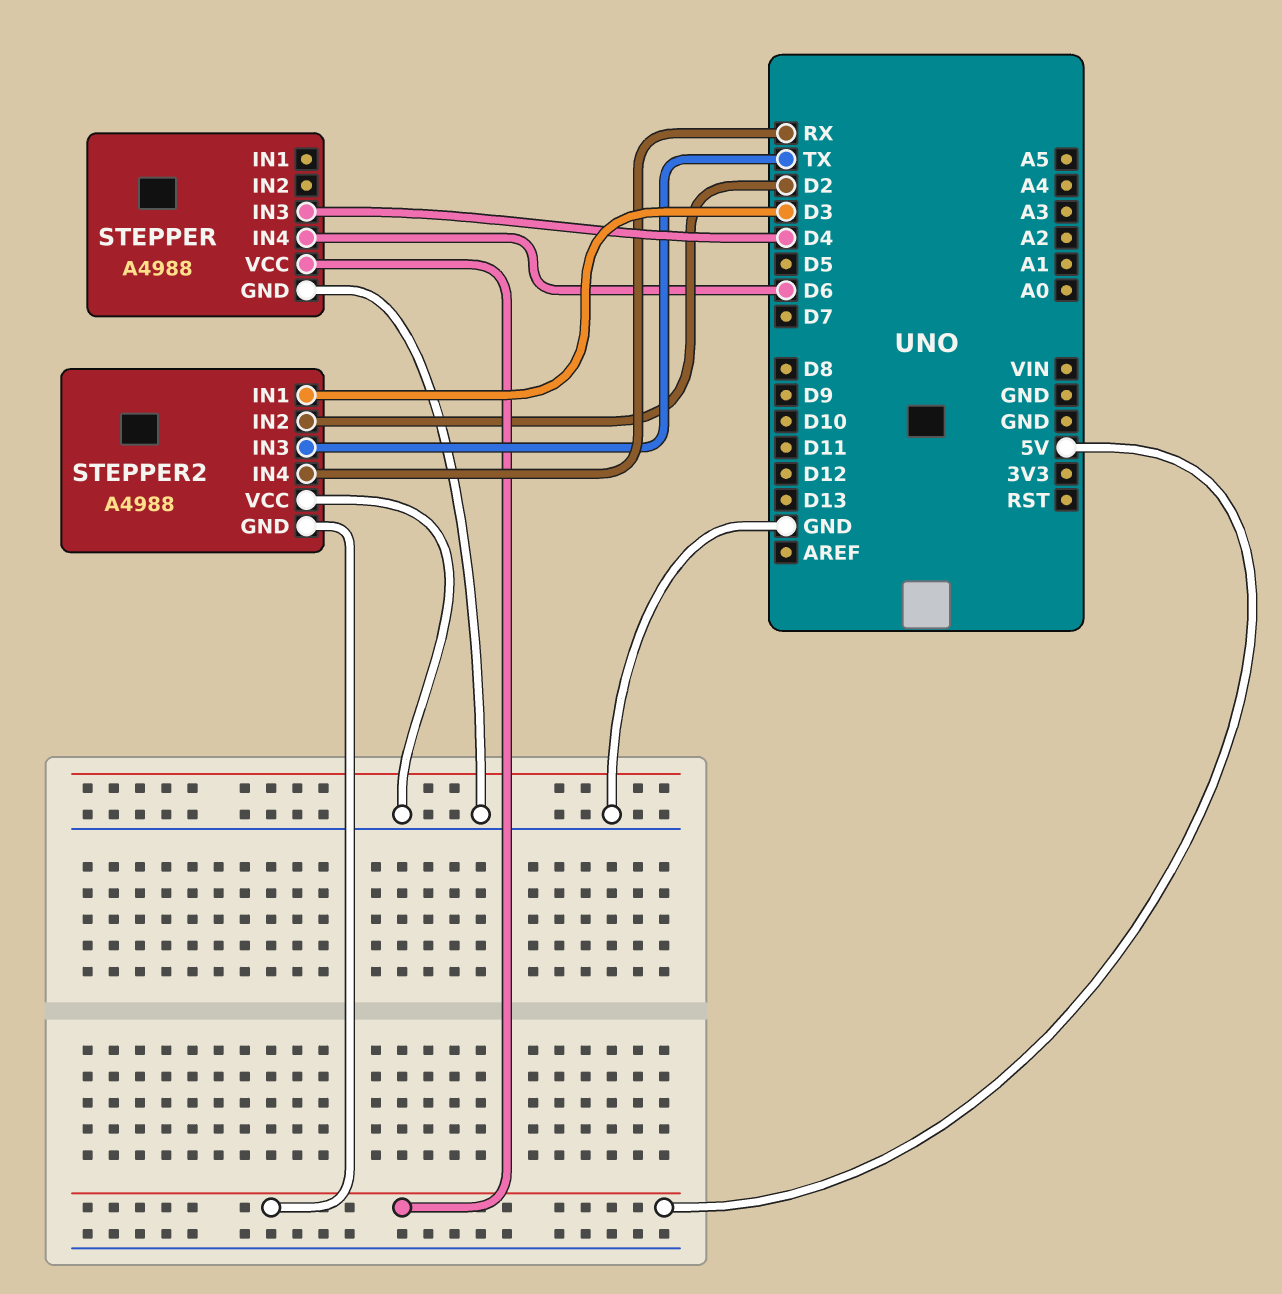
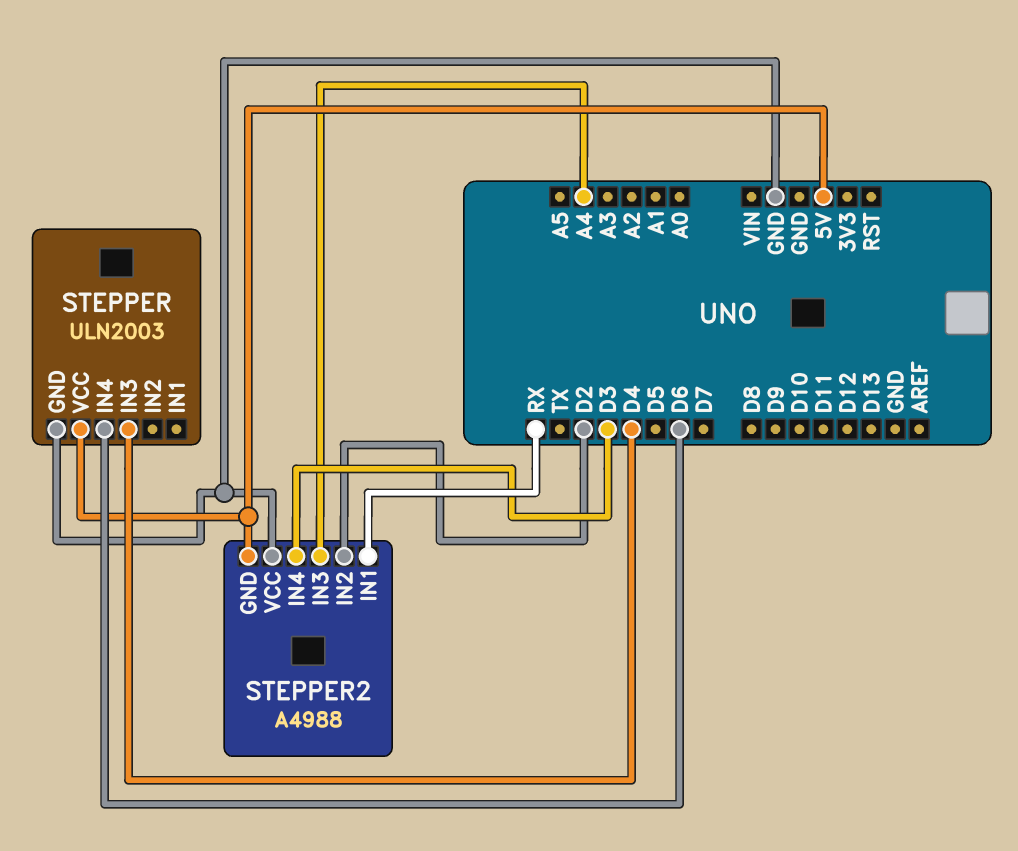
STEPPER: A4988 -> ULN2003
STEPPER2 pin IN1: D3 -> RX
STEPPER2 pin IN3: TX -> A4
STEPPER2 pin IN4: RX -> D3

